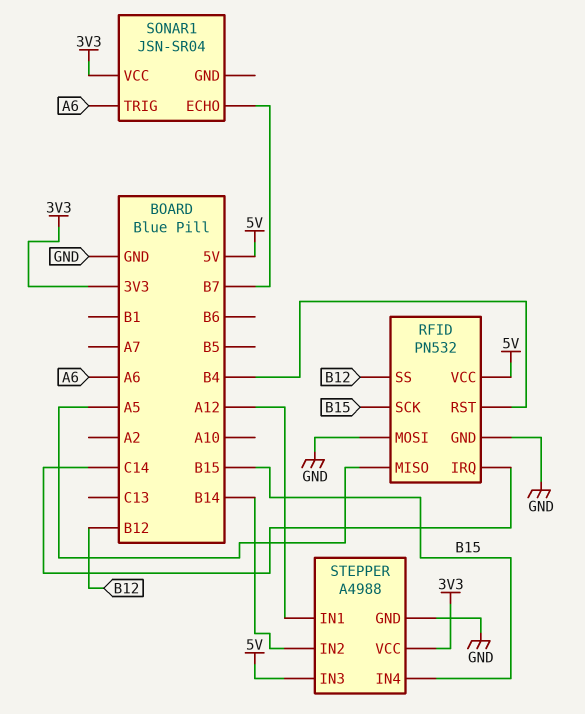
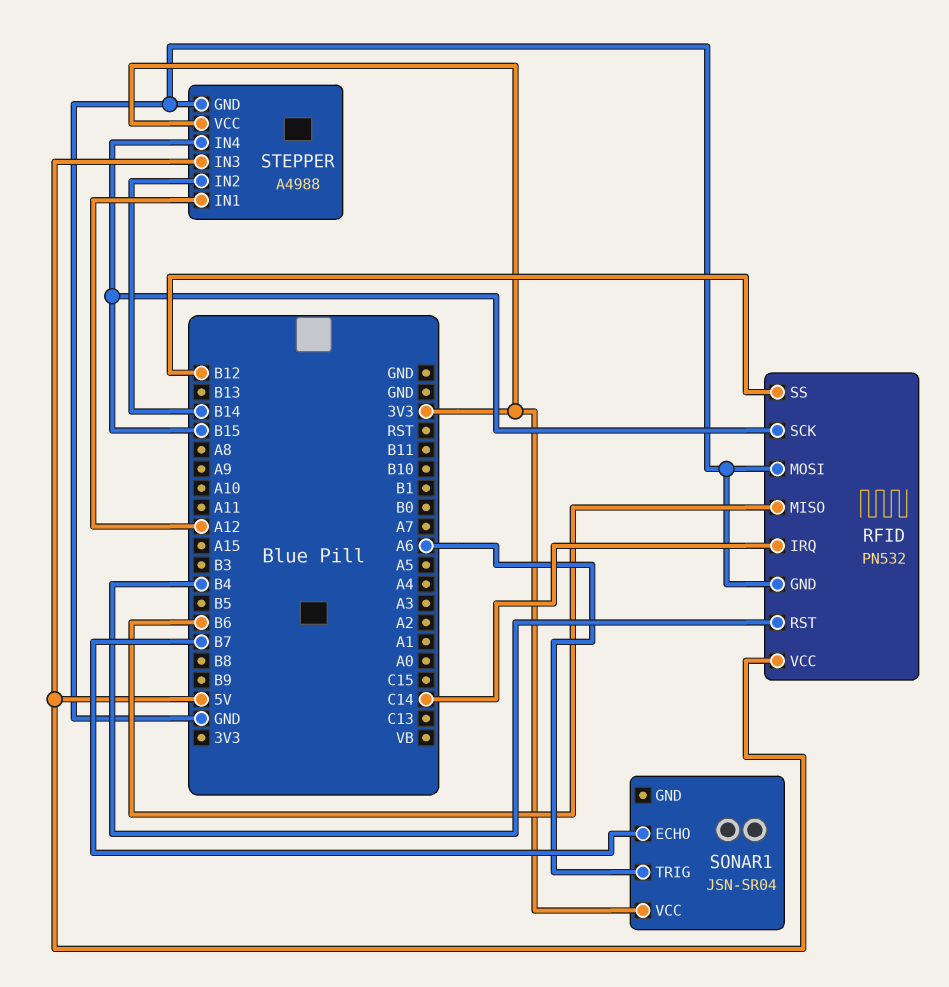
RFID pin MISO: A5 -> B6

